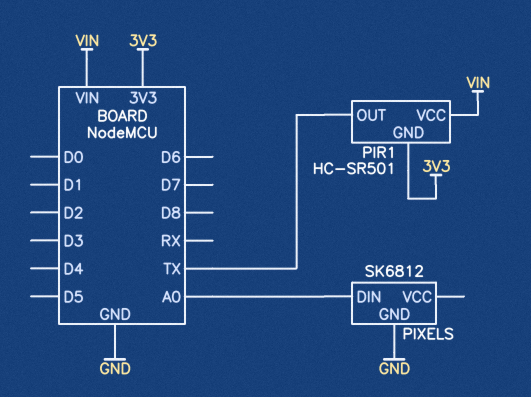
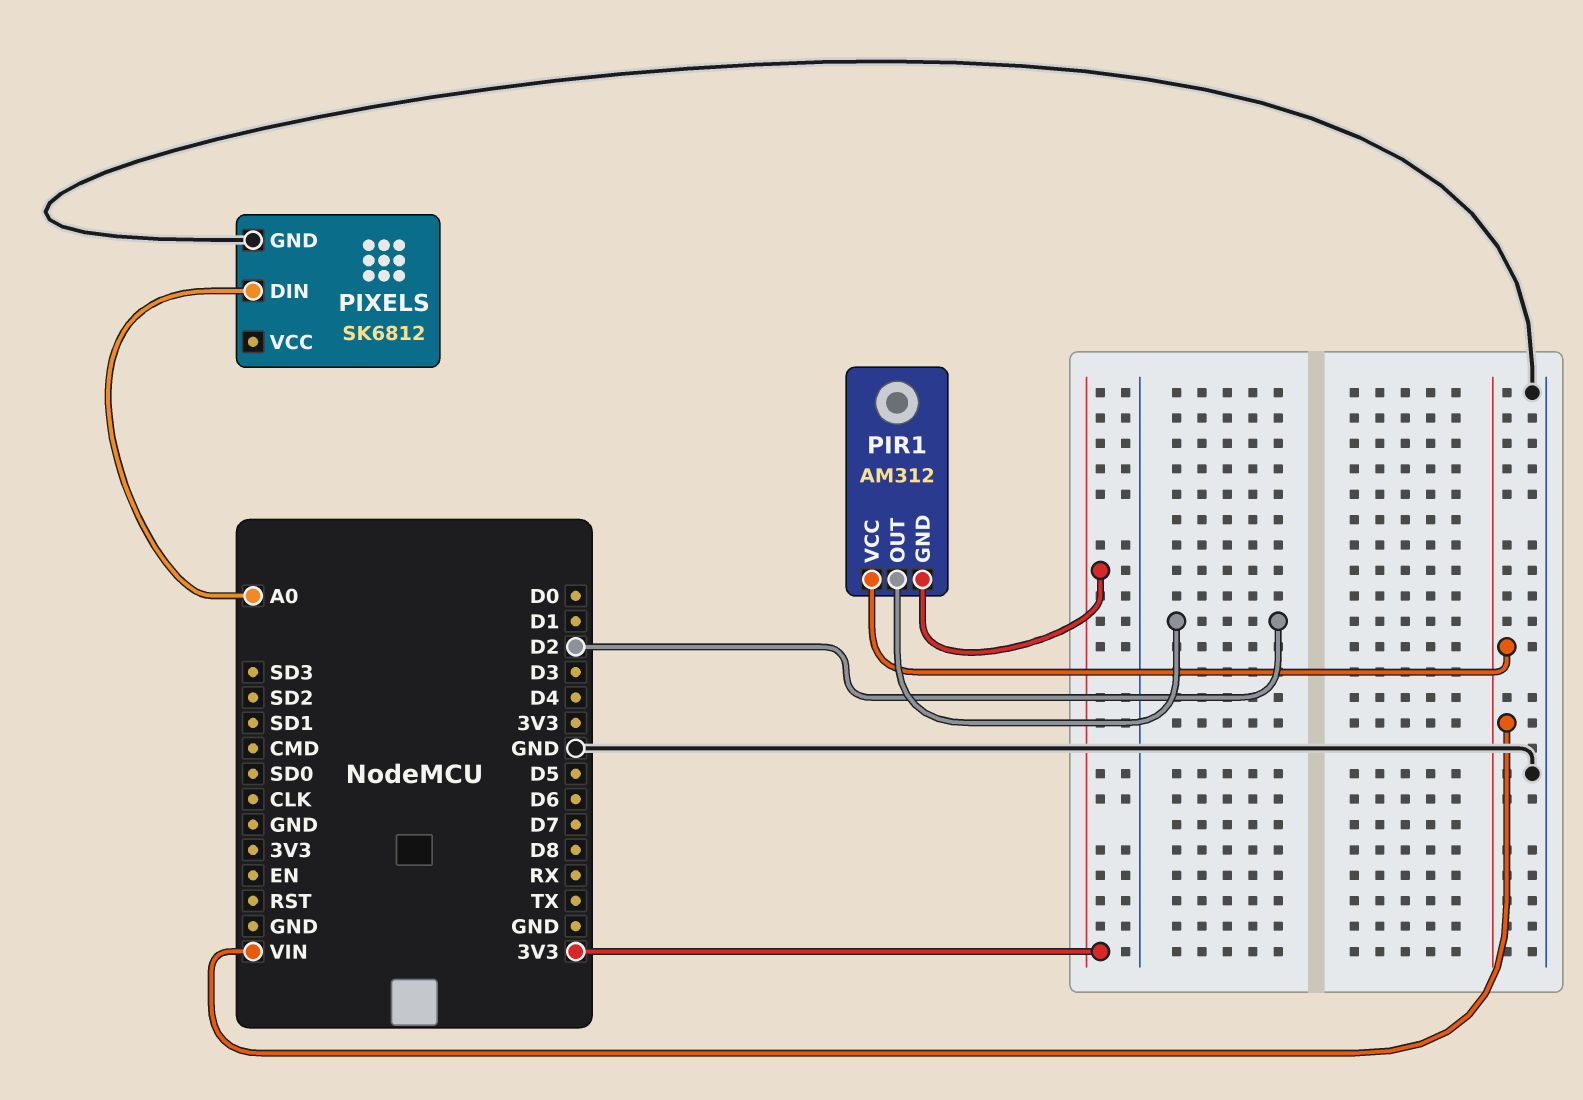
PIR1: HC-SR501 -> AM312
PIR1 pin OUT: TX -> D2

